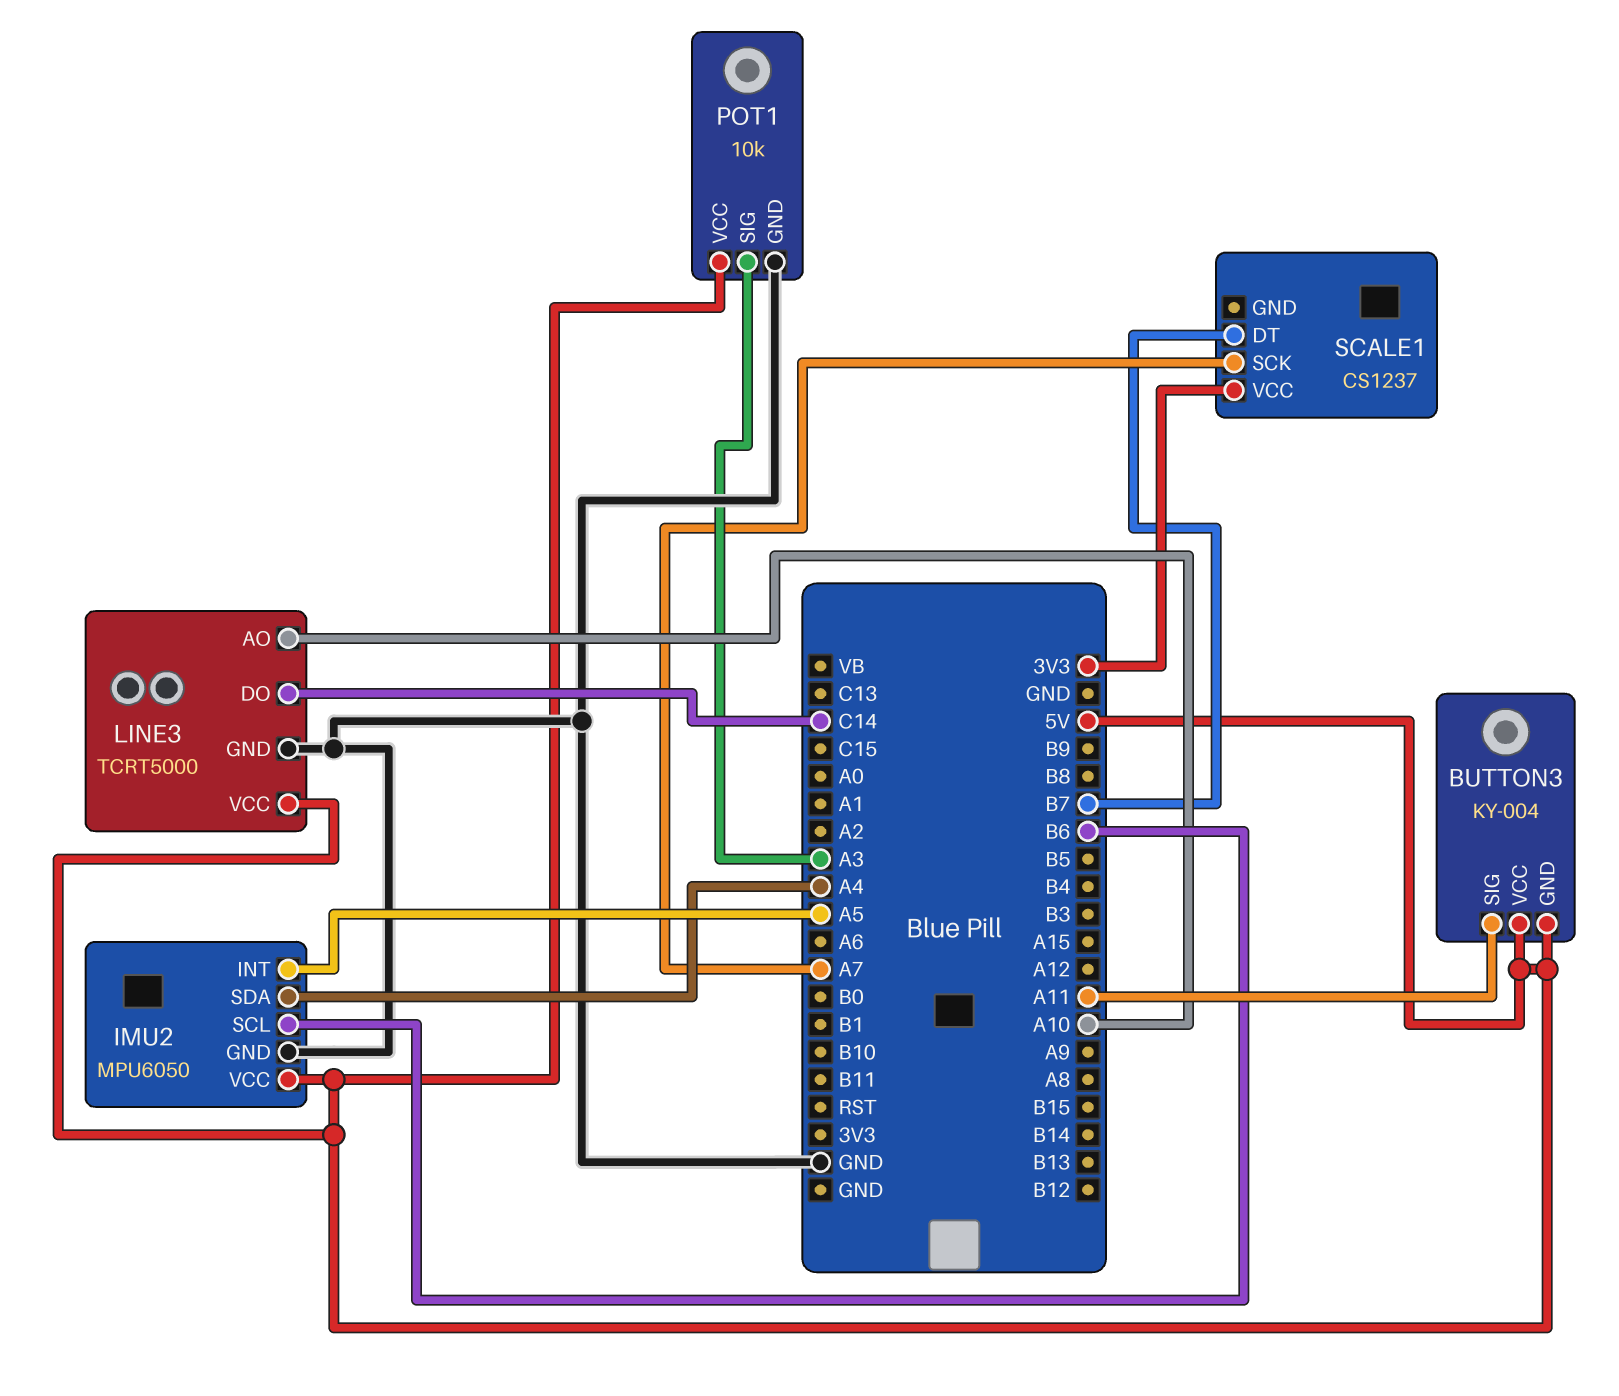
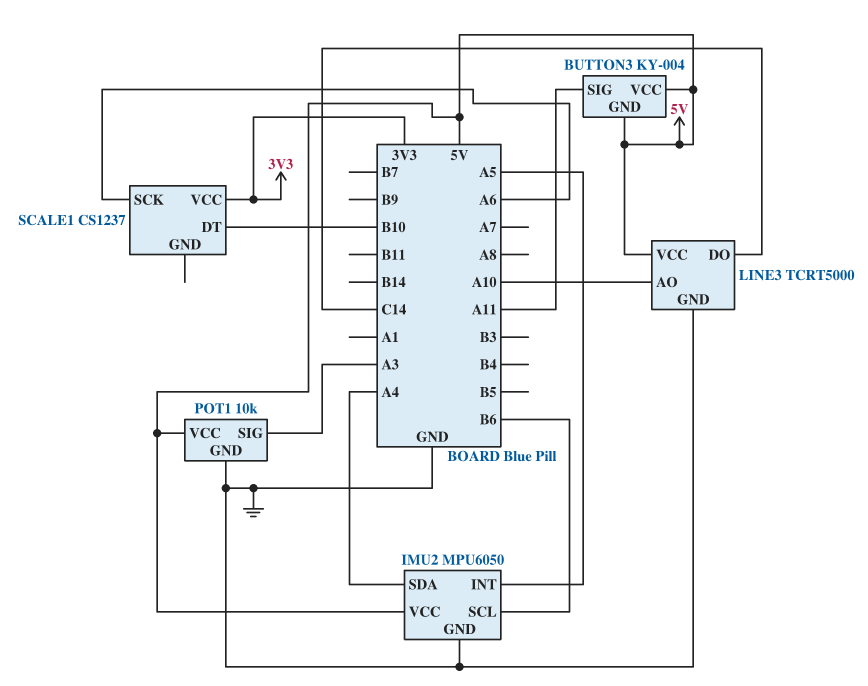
SCALE1 pin DT: B7 -> B10
SCALE1 pin SCK: A7 -> A6

